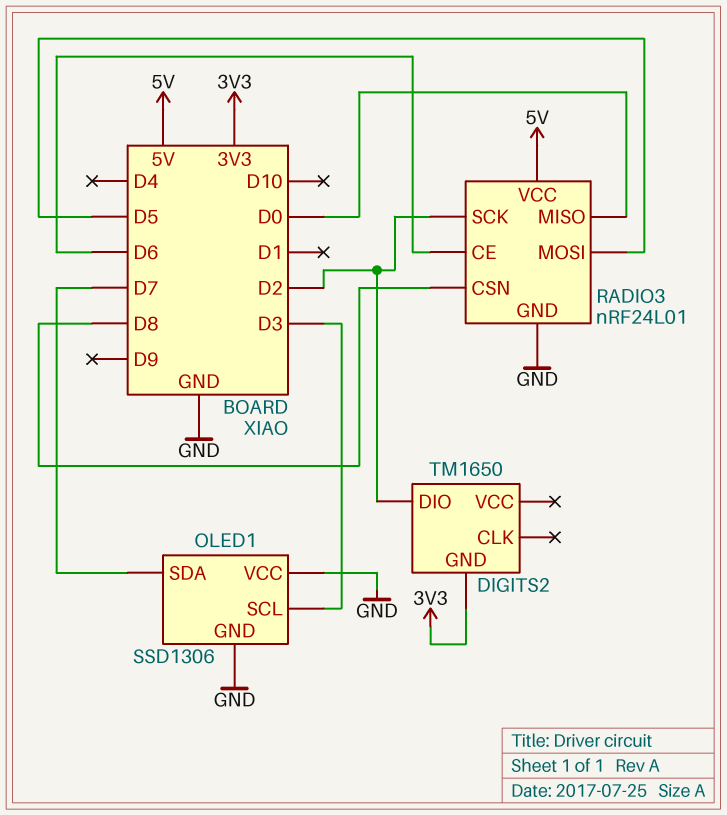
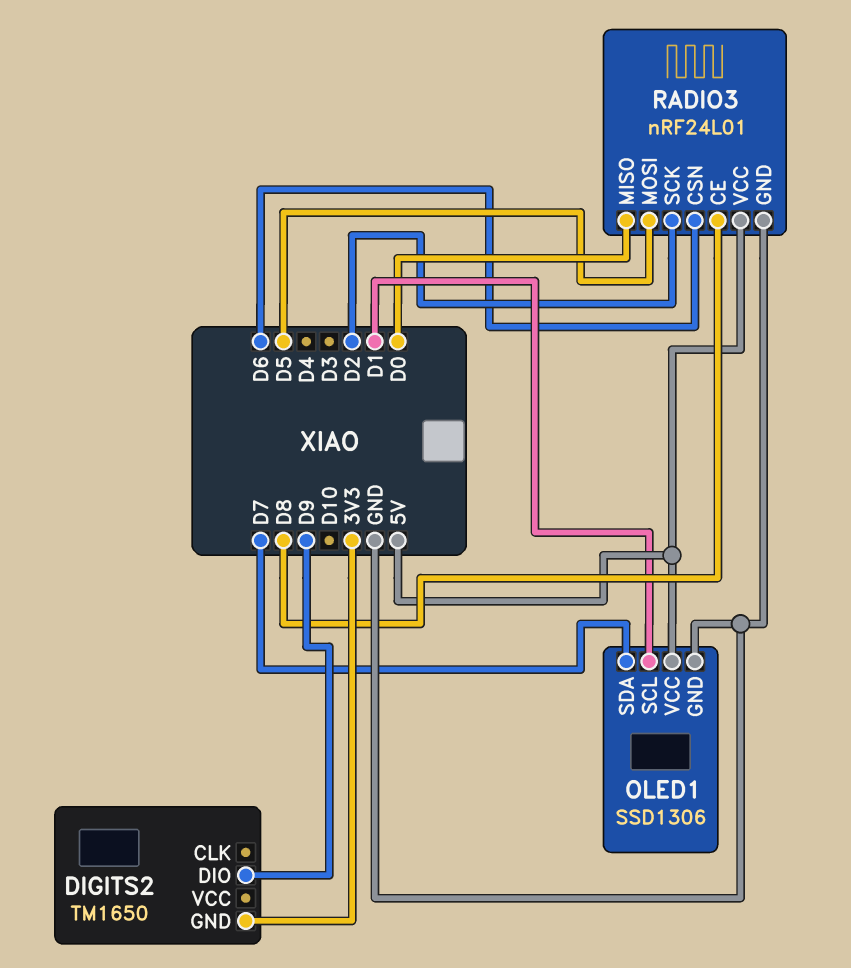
DIGITS2 pin DIO: D2 -> D9
OLED1 pin SCL: D3 -> D1
OLED1 pin VCC: GND -> 5V
RADIO3 pin CE: D6 -> D8
RADIO3 pin CSN: D8 -> D6

